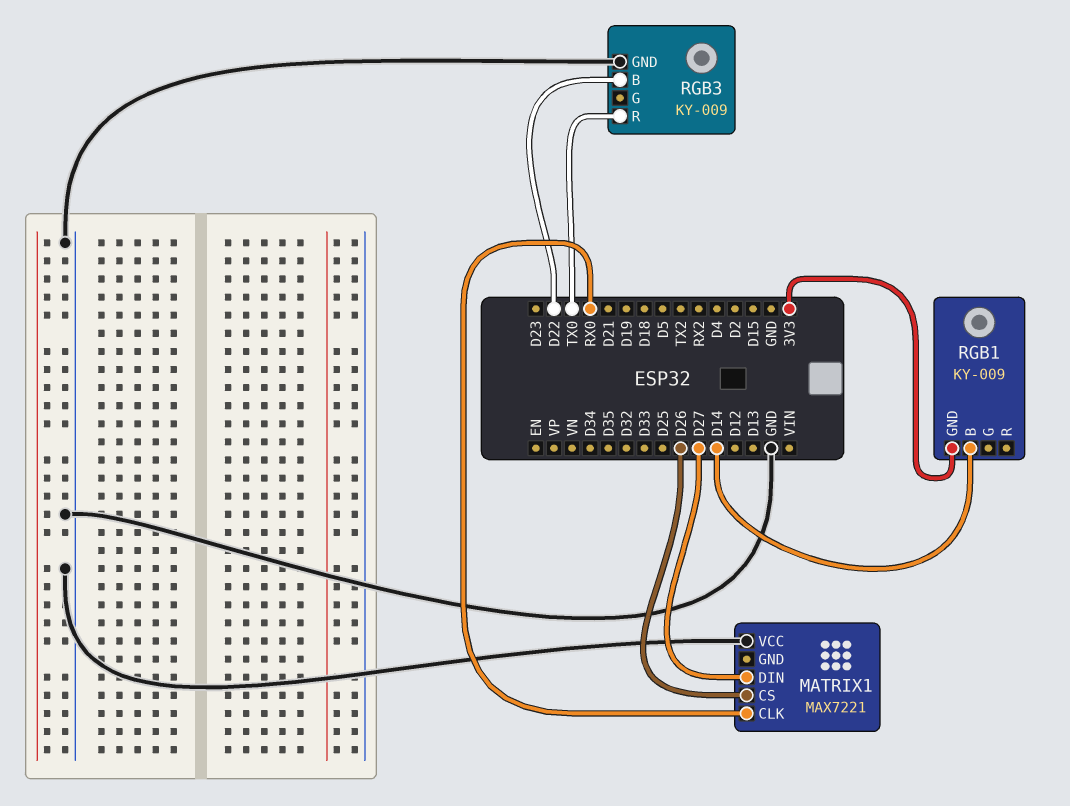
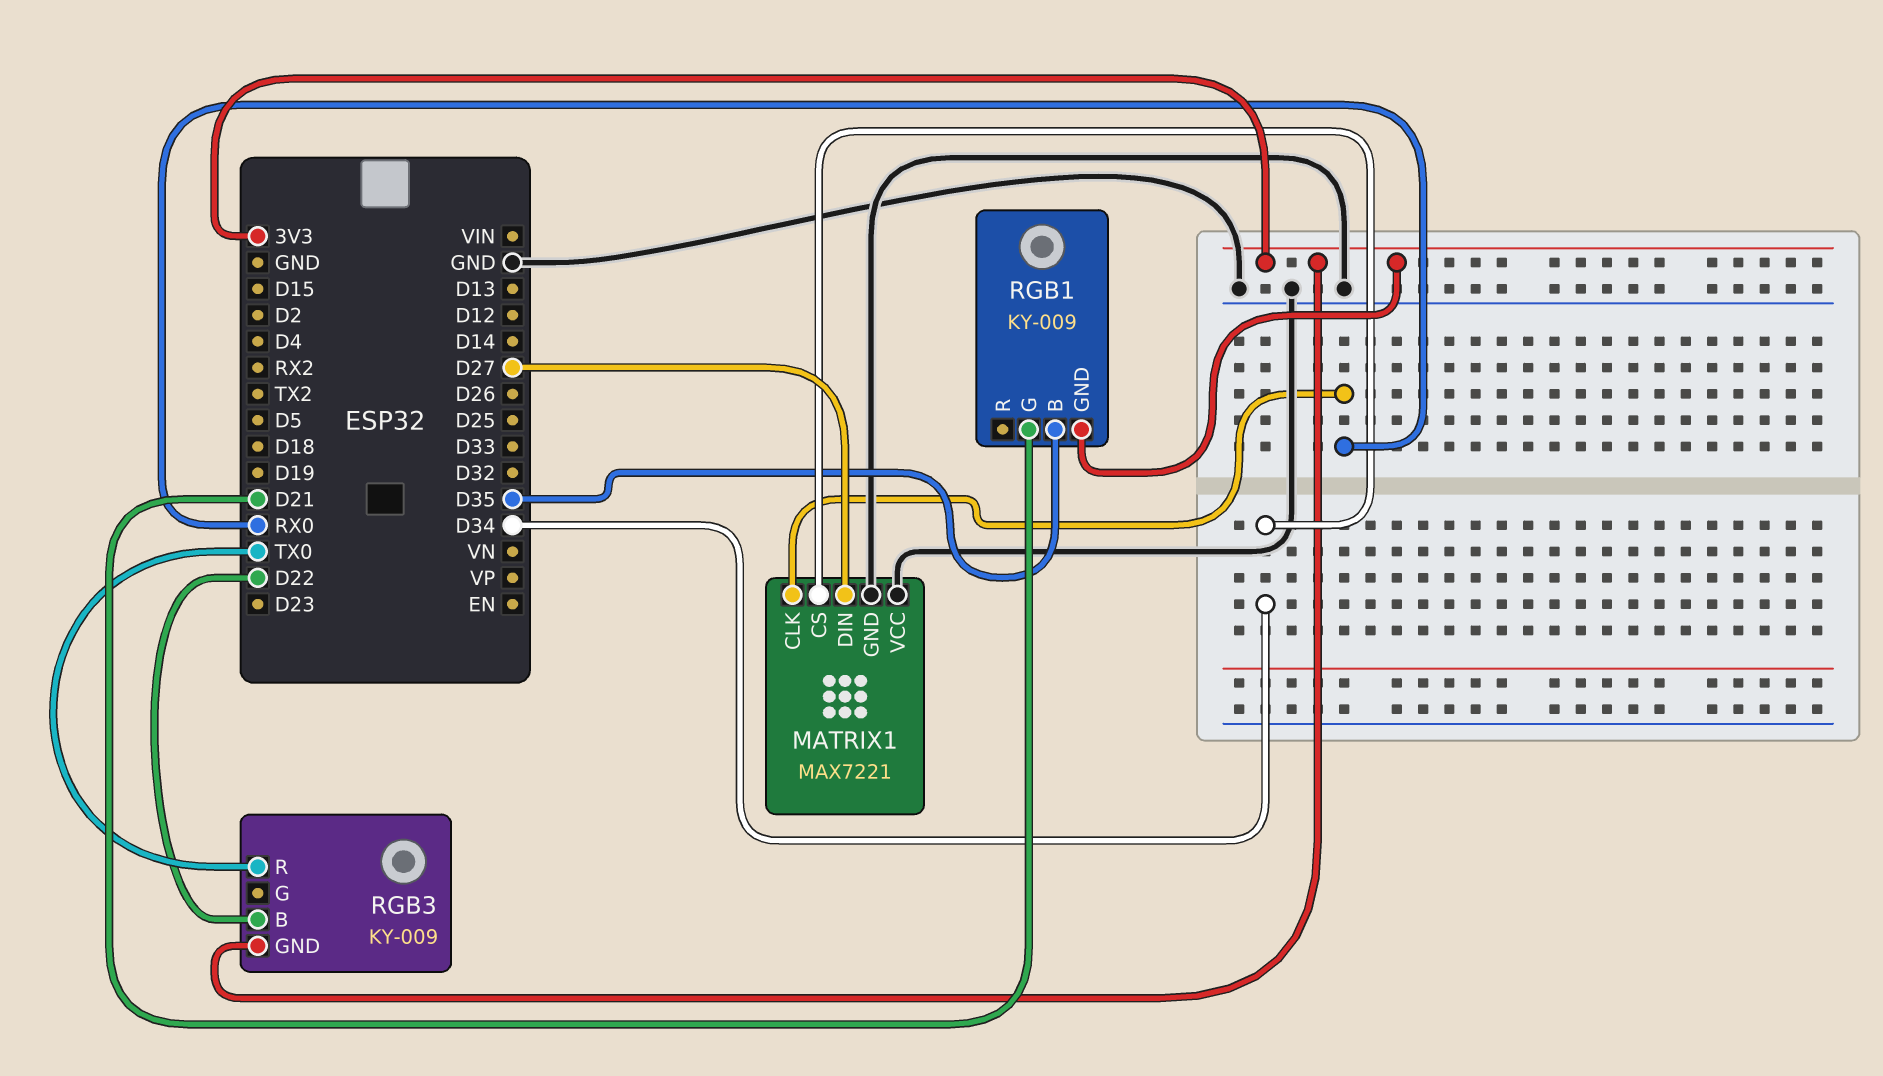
MATRIX1 pin CS: D26 -> D34
MATRIX1 pin GND: none -> GND
RGB1 pin B: D14 -> D35
RGB1 pin G: none -> D21
RGB3 pin GND: GND -> 3V3

